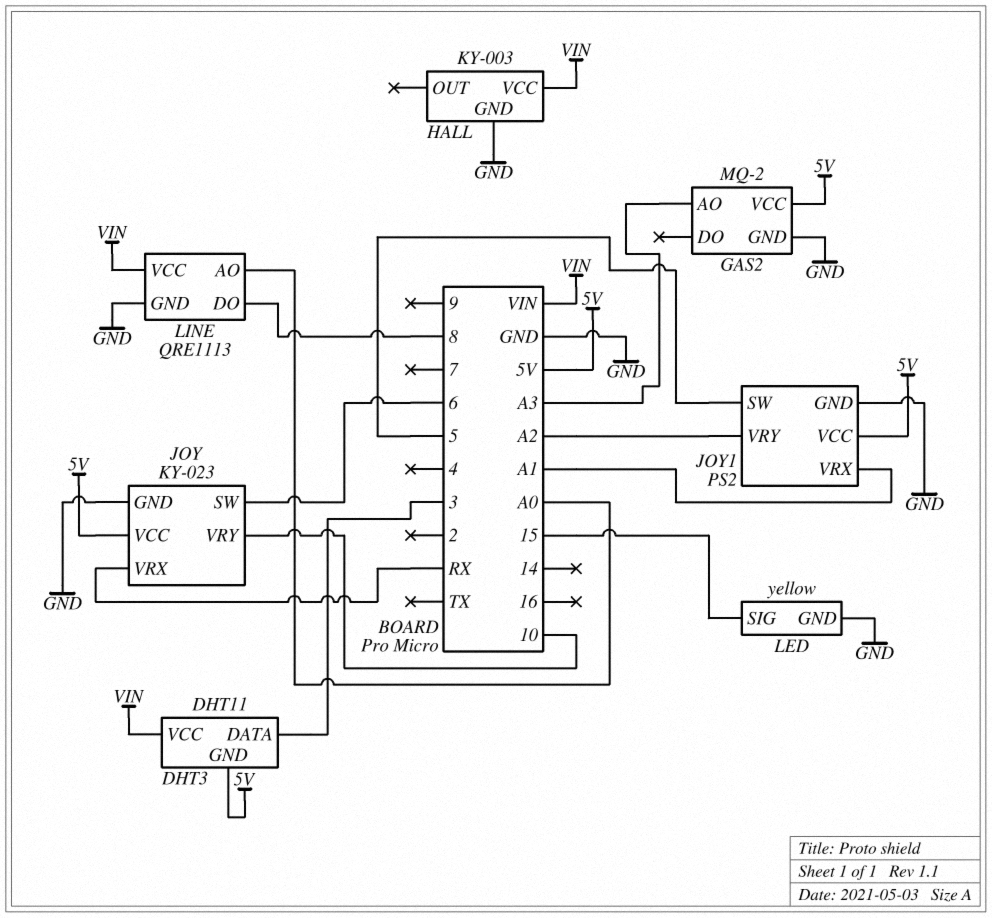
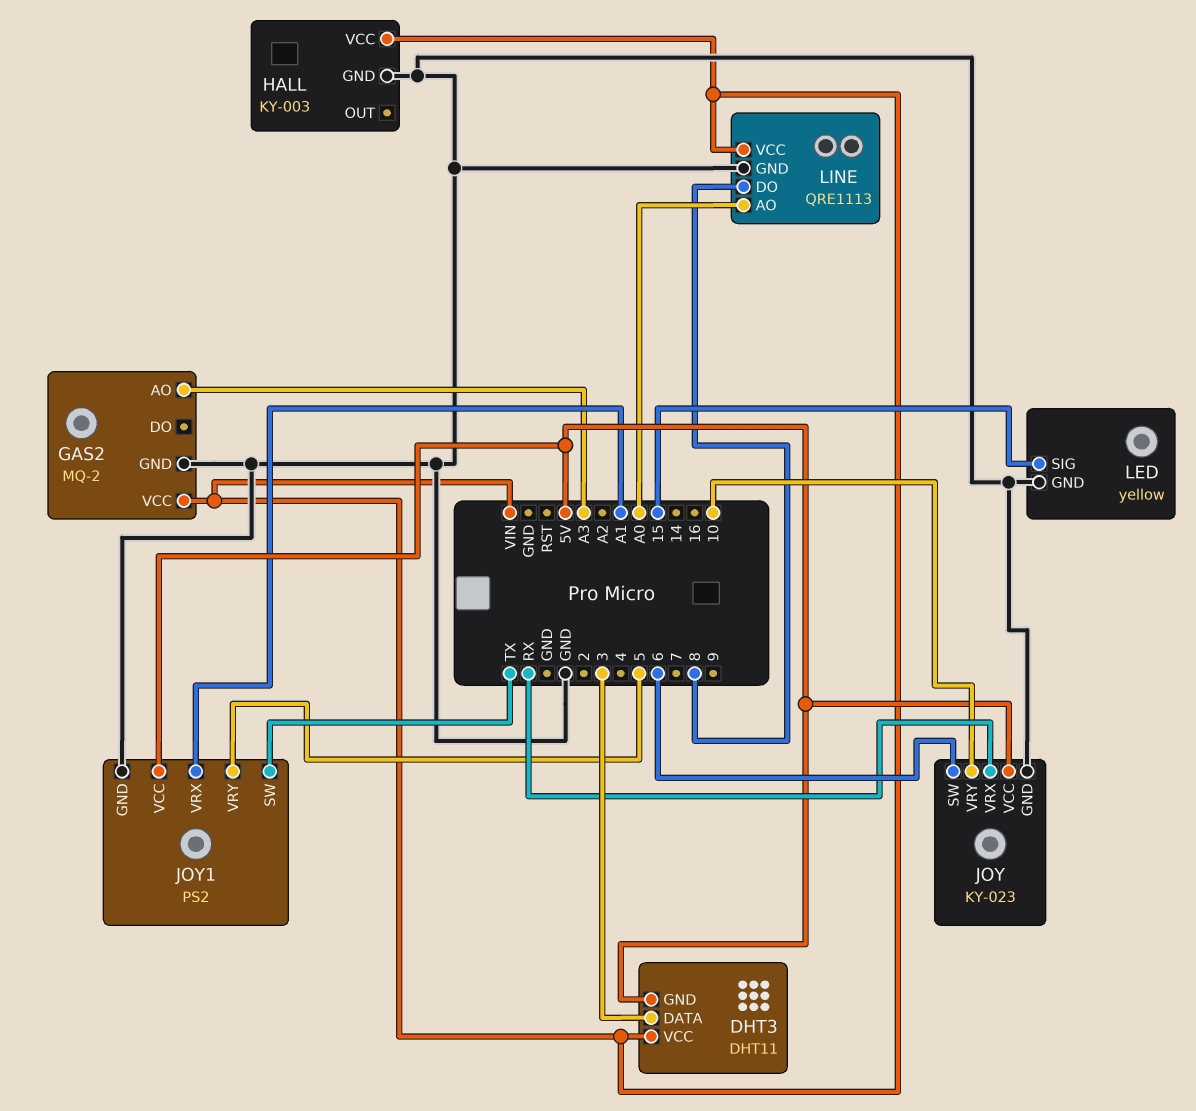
GAS2 pin VCC: 5V -> VIN
JOY1 pin SW: 5 -> TX
JOY1 pin VRY: A2 -> 5

